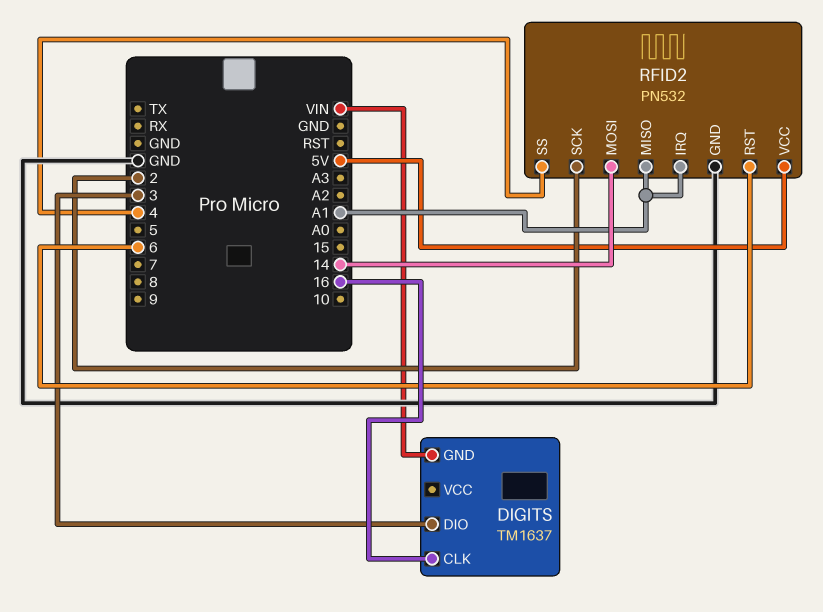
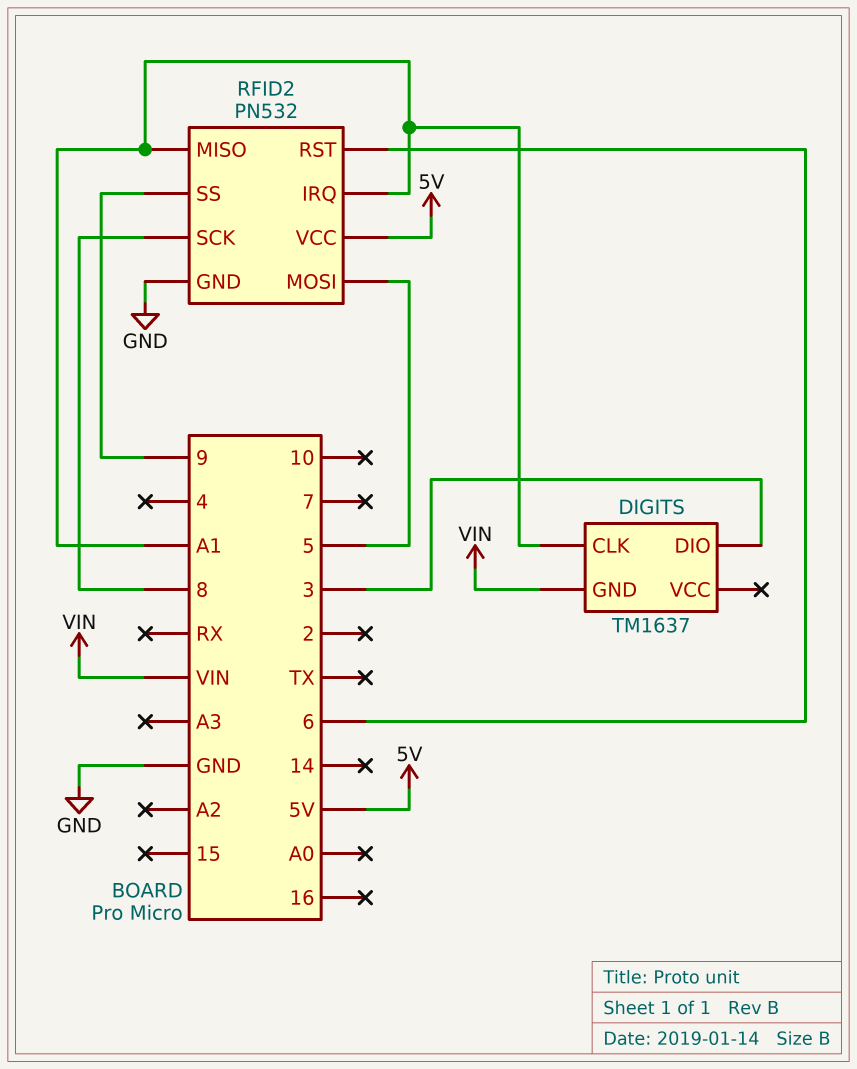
DIGITS pin CLK: 16 -> A1
RFID2 pin MOSI: 14 -> 5
RFID2 pin SCK: 2 -> 8
RFID2 pin SS: 4 -> 9

